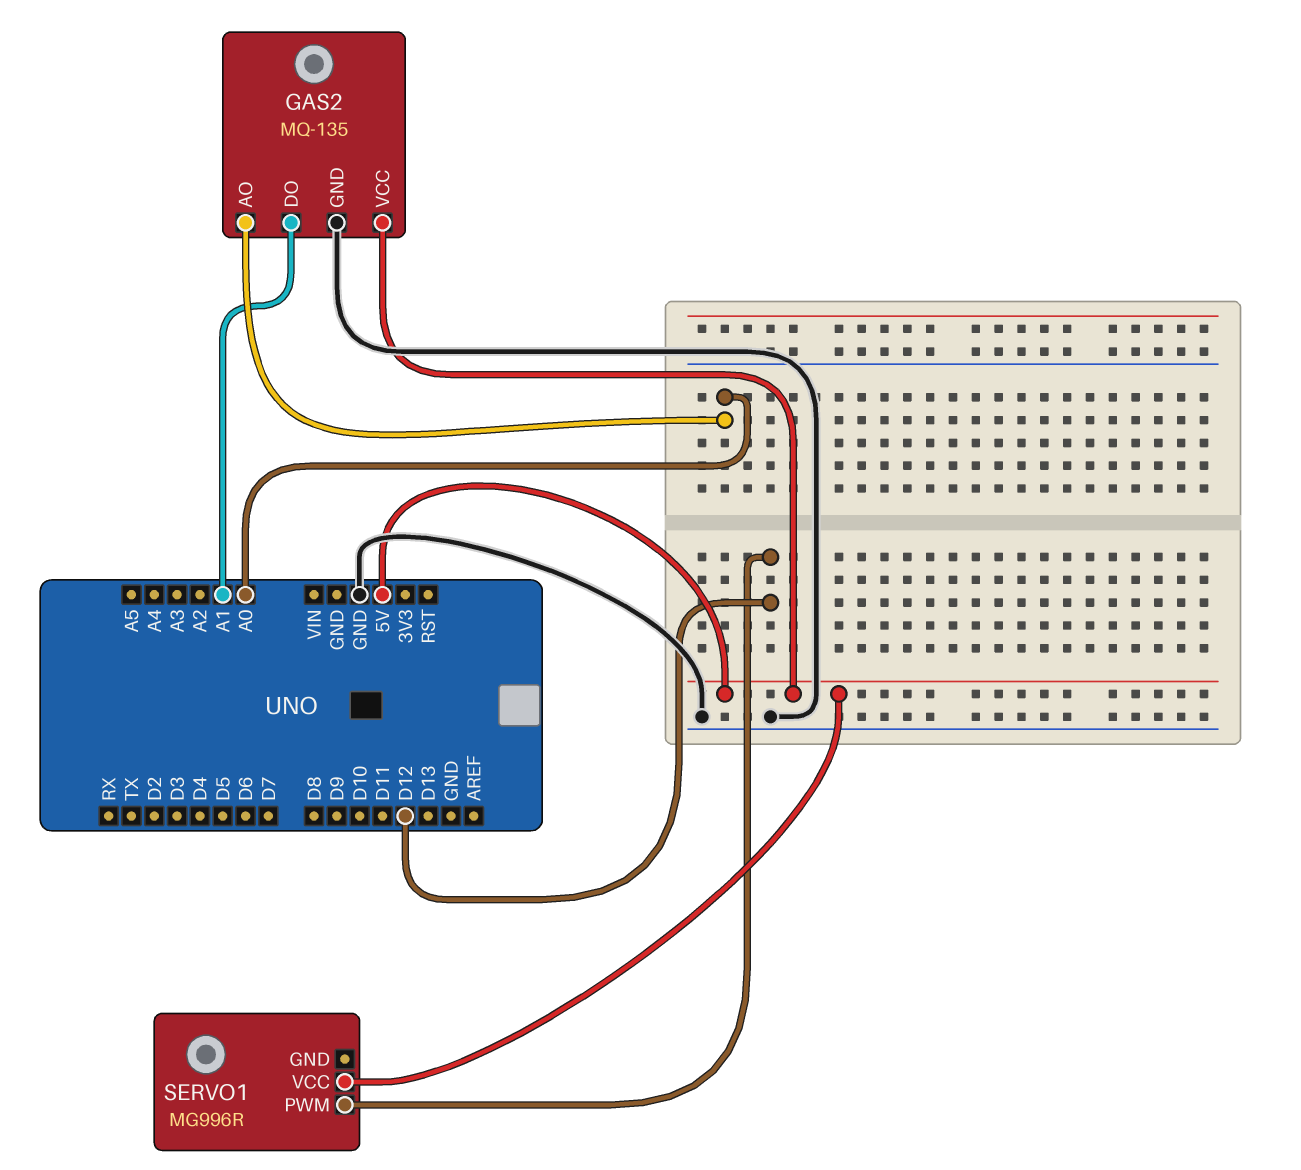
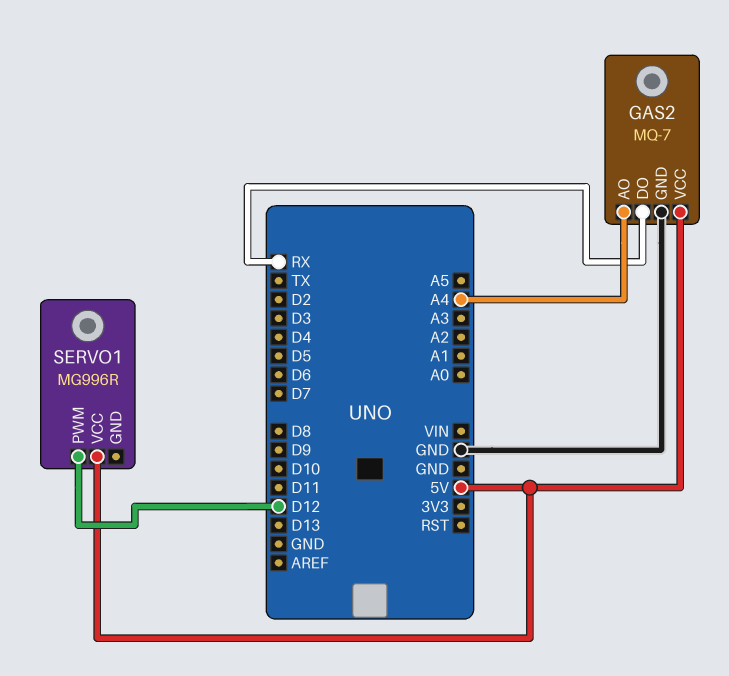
GAS2: MQ-135 -> MQ-7
GAS2 pin AO: A0 -> A4
GAS2 pin DO: A1 -> RX

